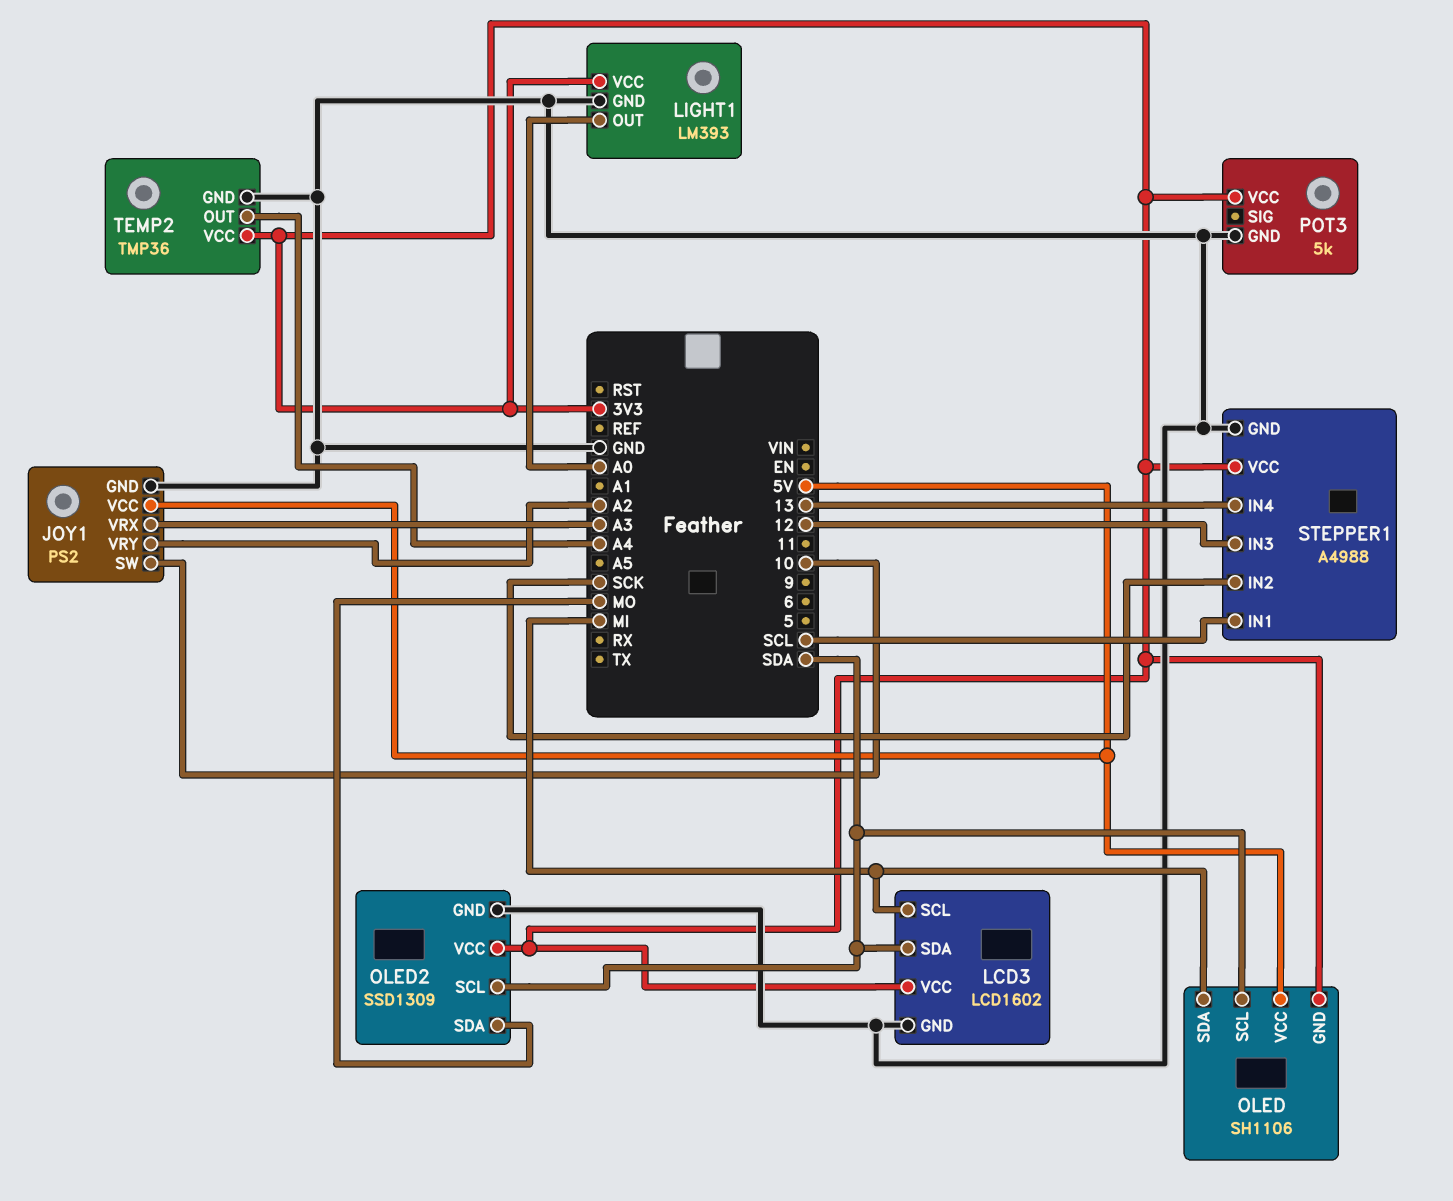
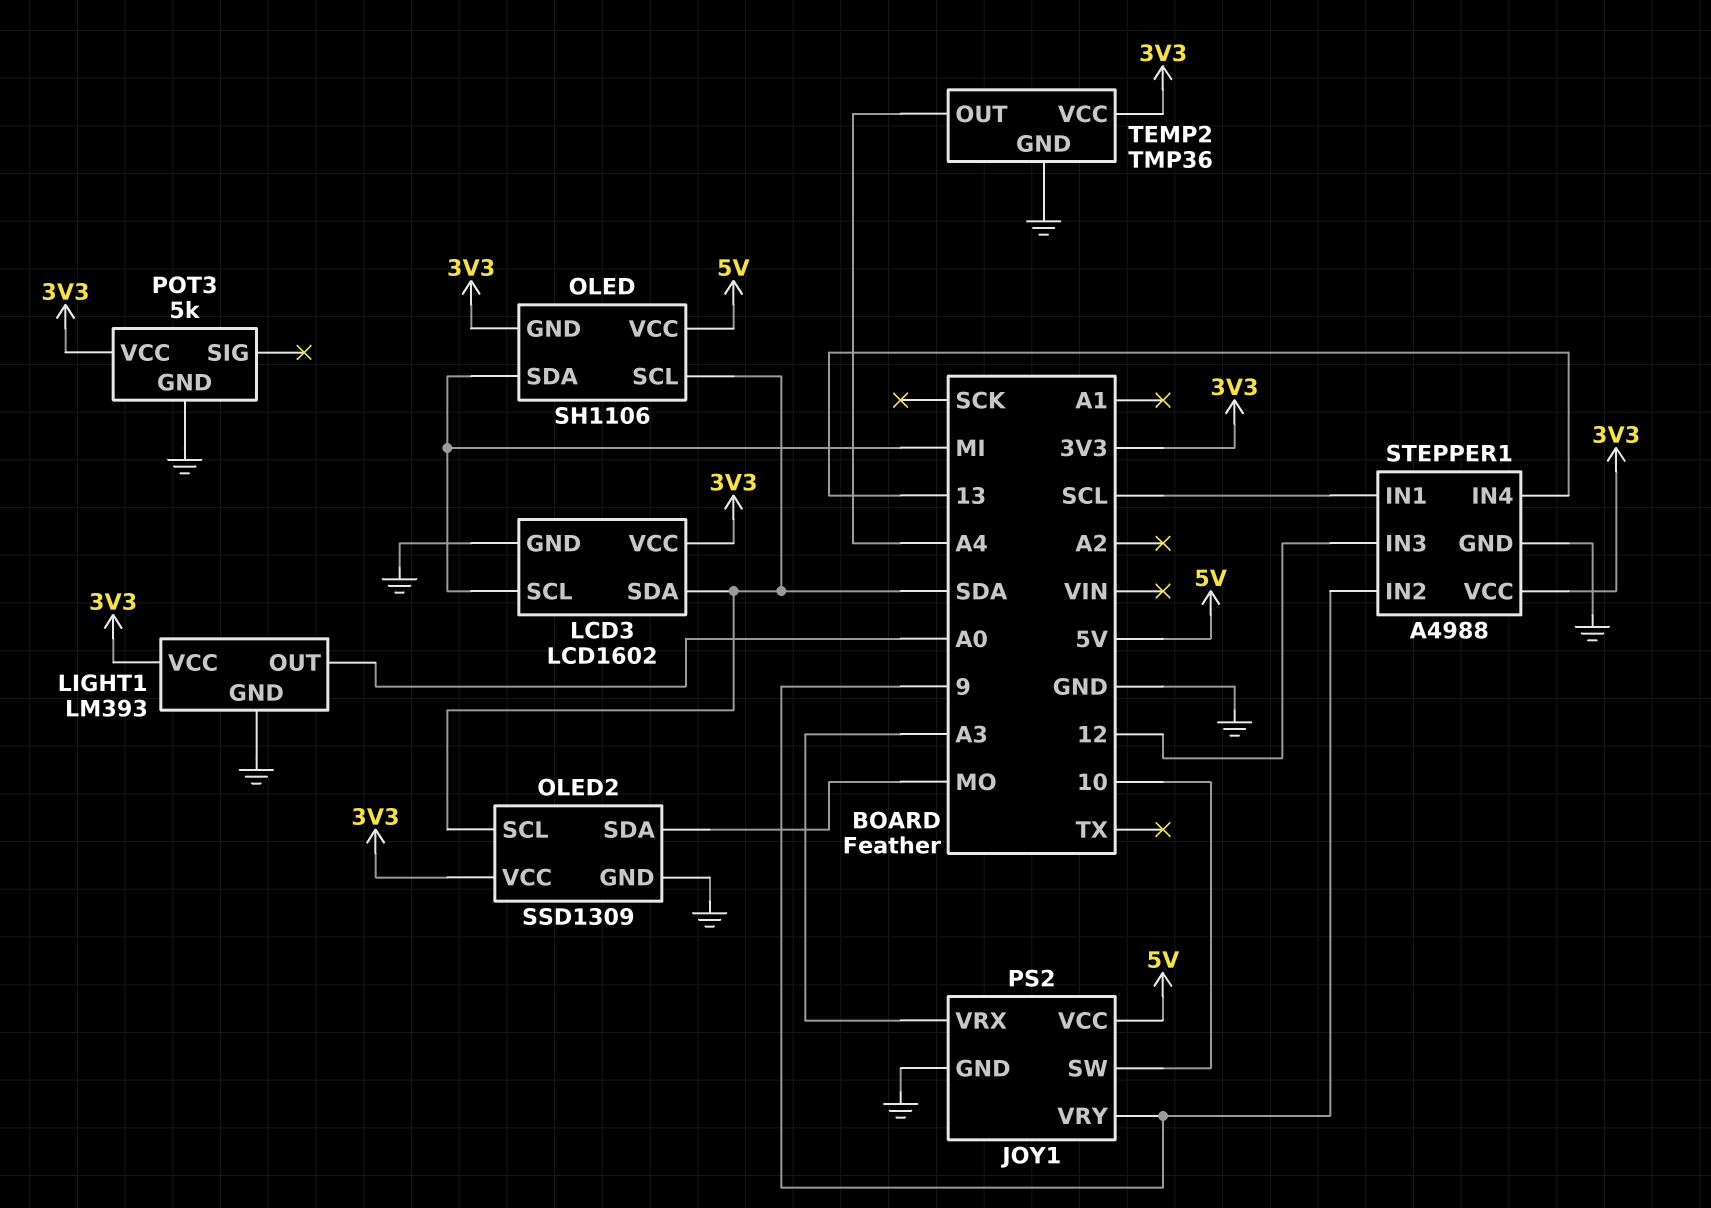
JOY1 pin VRY: A2 -> 9
STEPPER1 pin IN2: SCK -> 9

